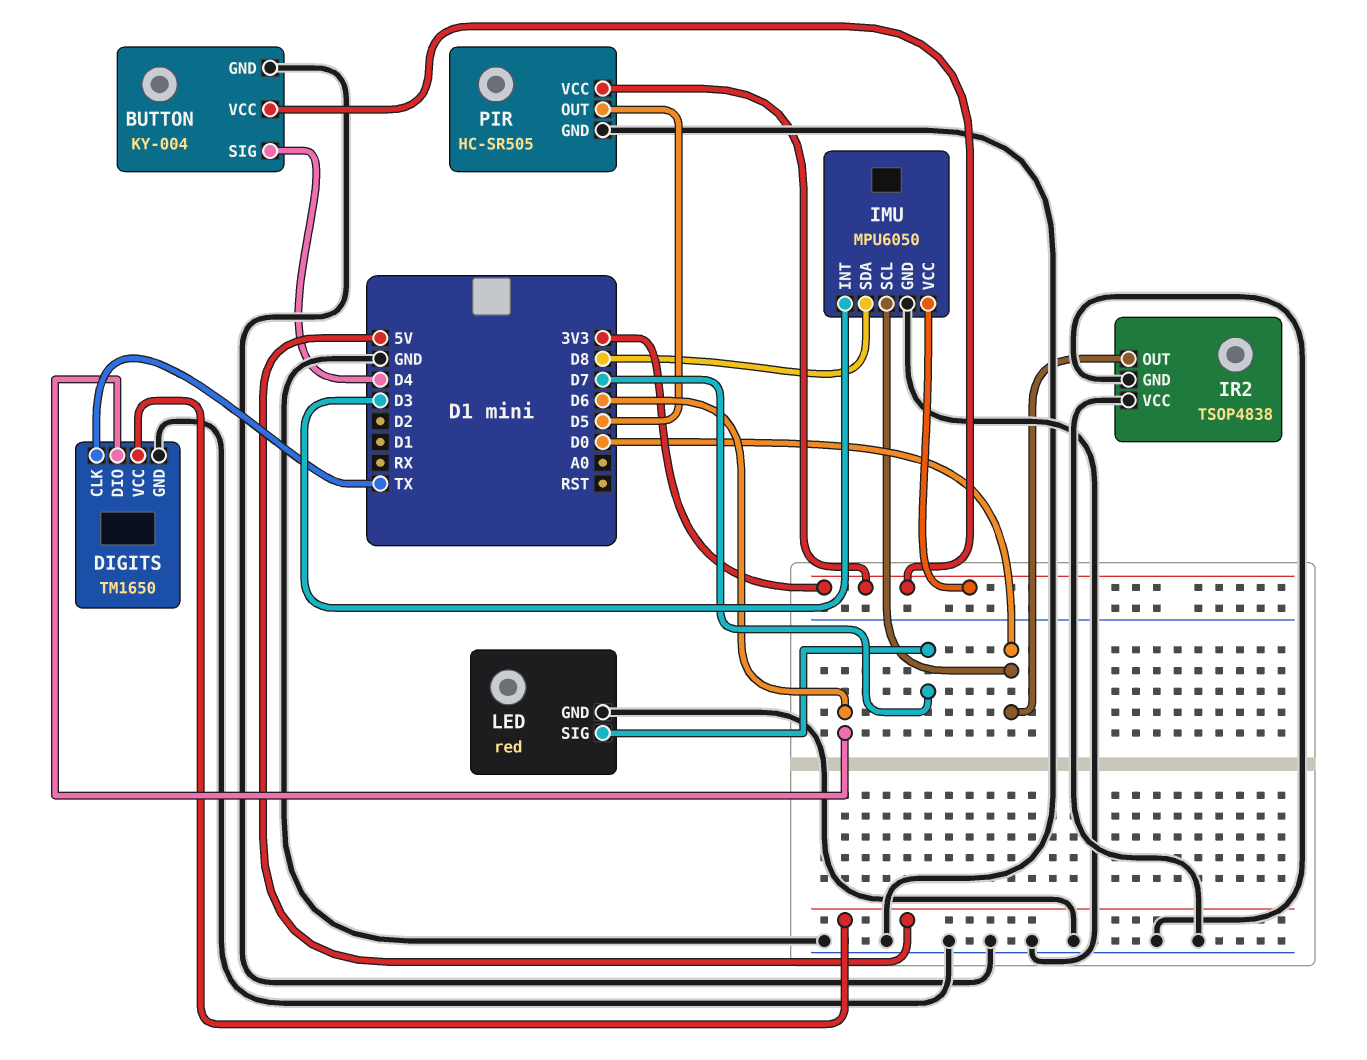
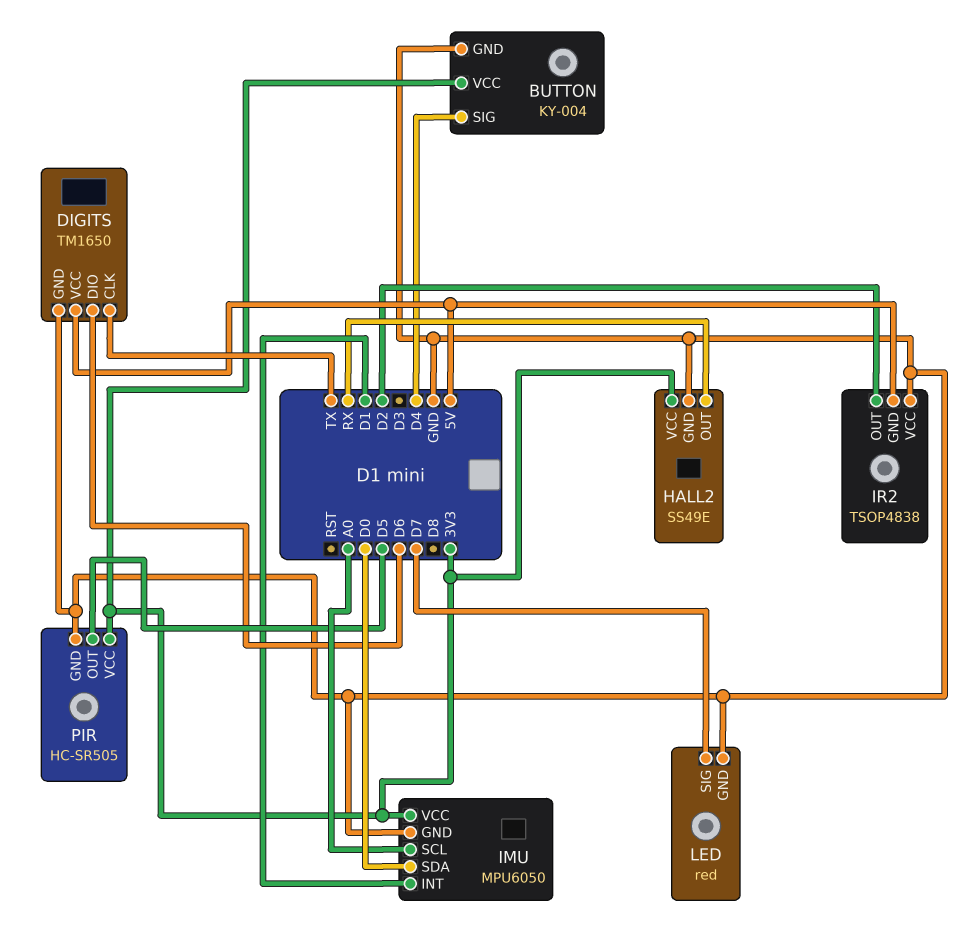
HALL2: none -> SS49E
HALL2 pin GND: none -> GND
HALL2 pin OUT: none -> RX
HALL2 pin VCC: none -> 3V3
IMU pin INT: D3 -> D1
IMU pin SCL: D0 -> A0
IMU pin SDA: D8 -> D0
IR2 pin GND: GND -> 5V
IR2 pin OUT: D0 -> D2

